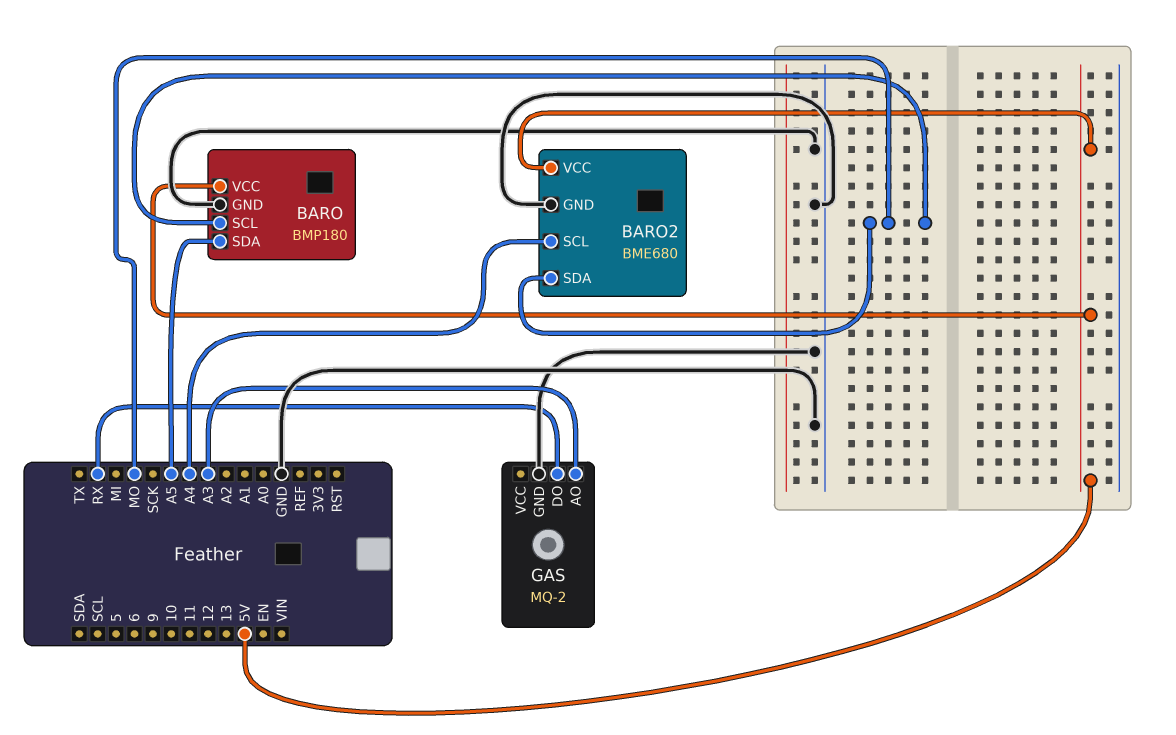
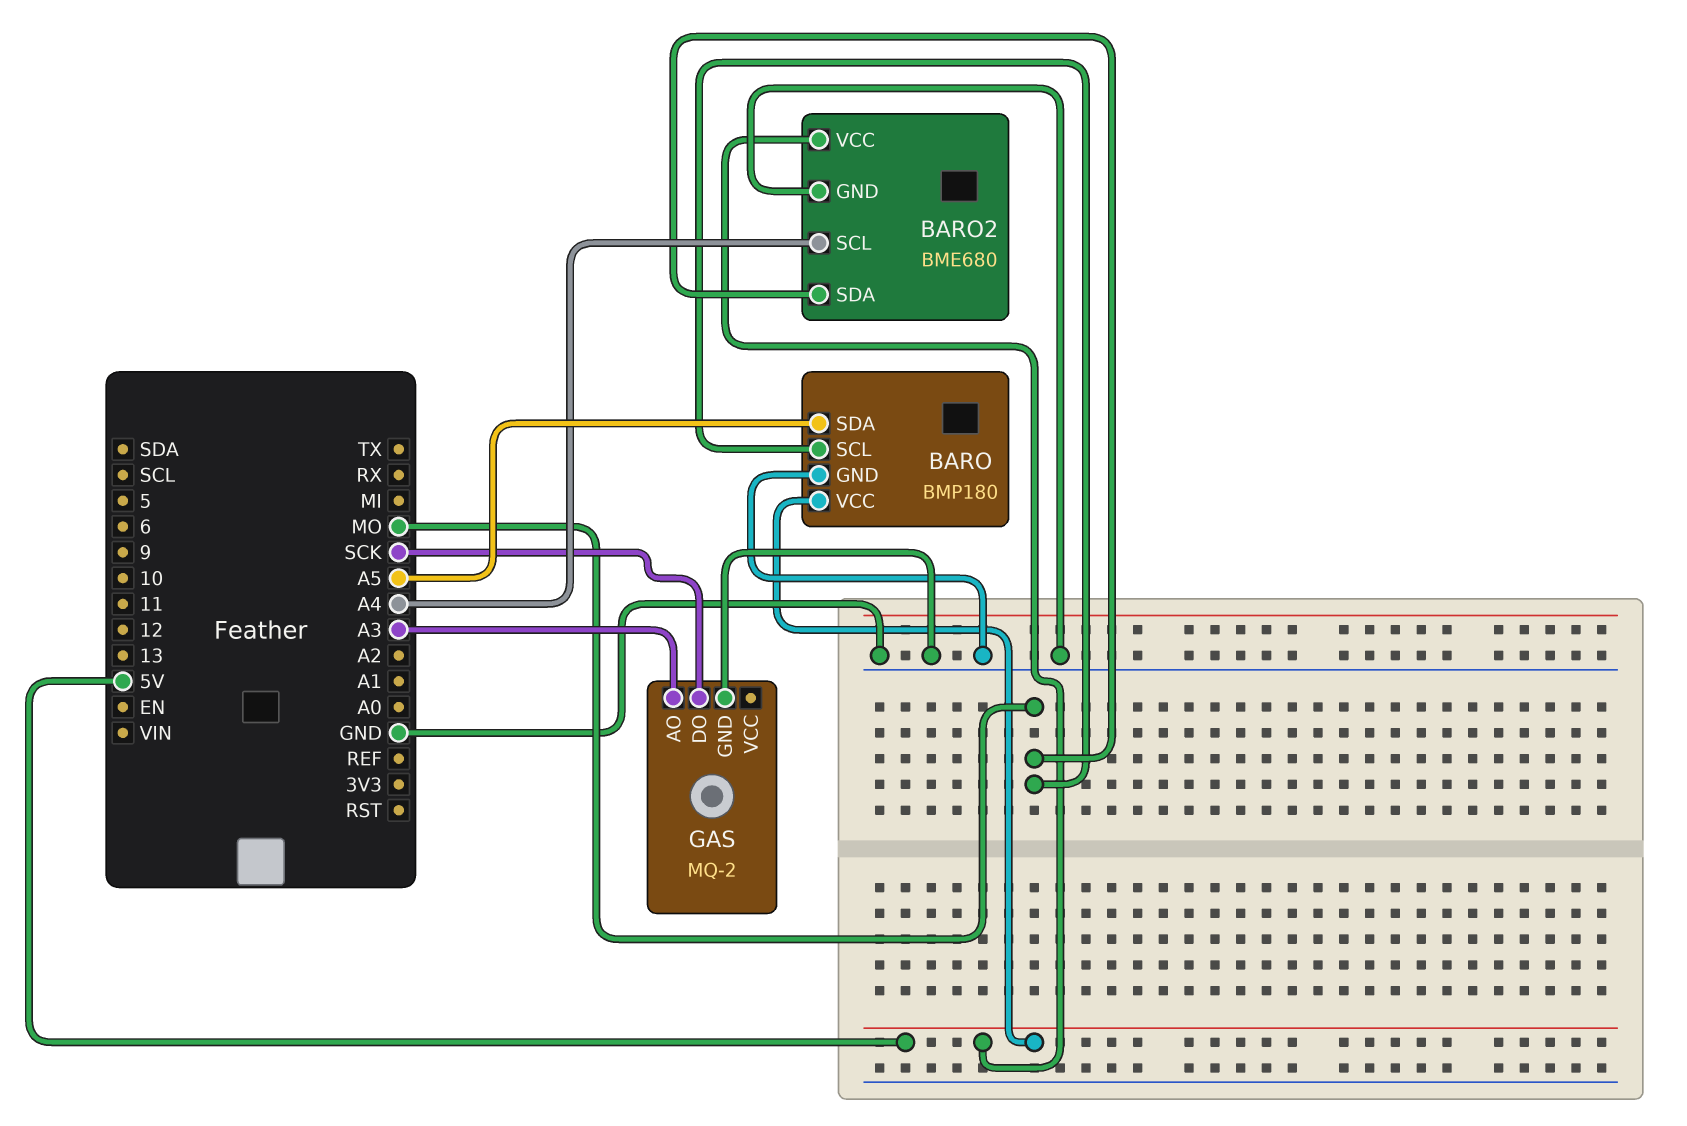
GAS pin DO: RX -> SCK

